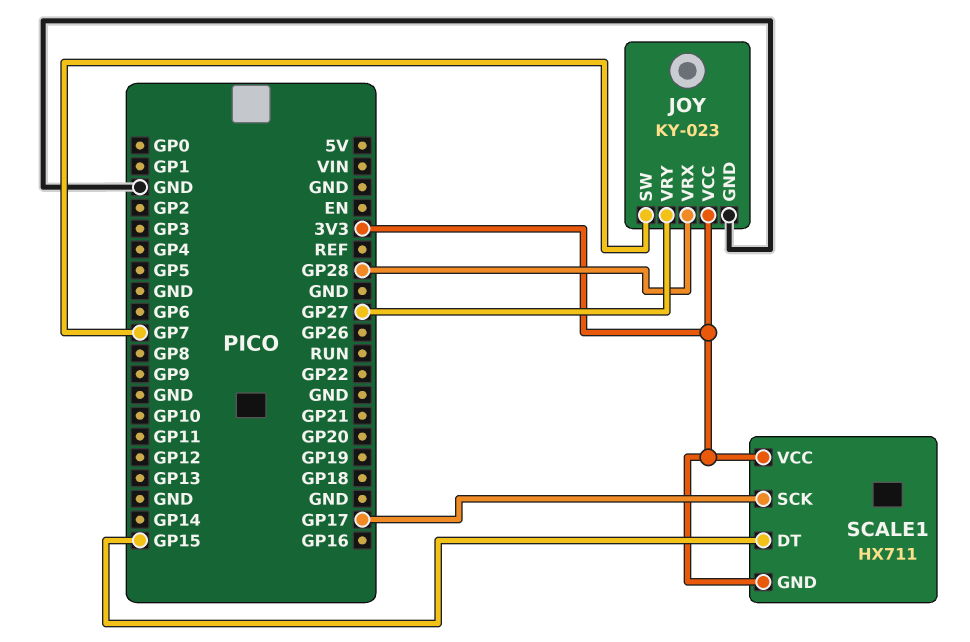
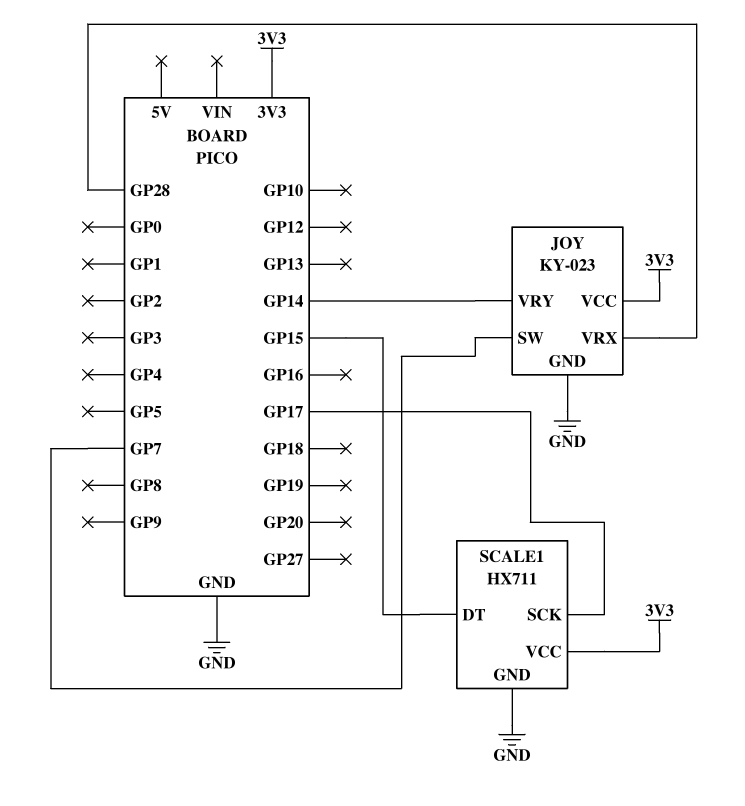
JOY pin VRY: GP27 -> GP14
SCALE1 pin GND: 3V3 -> GND

